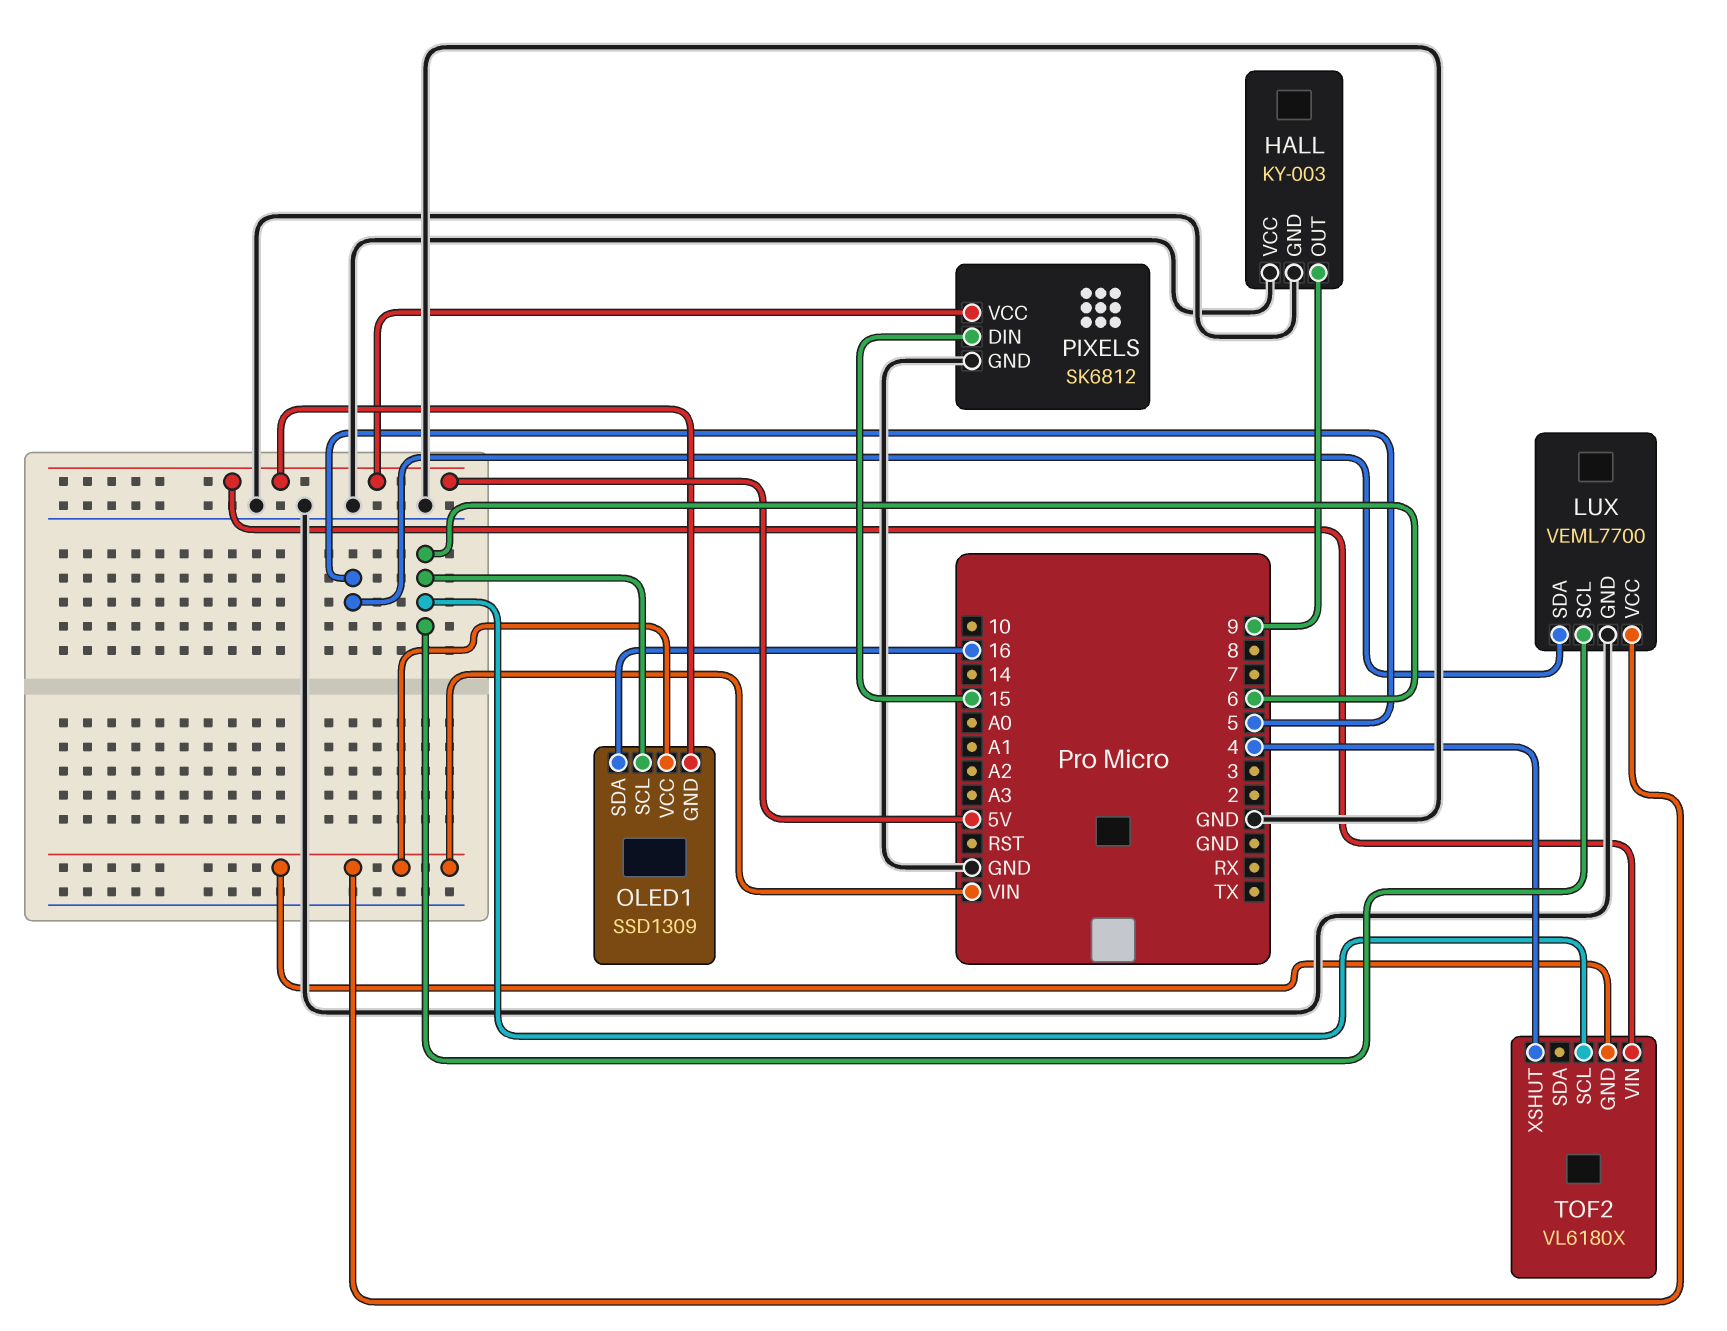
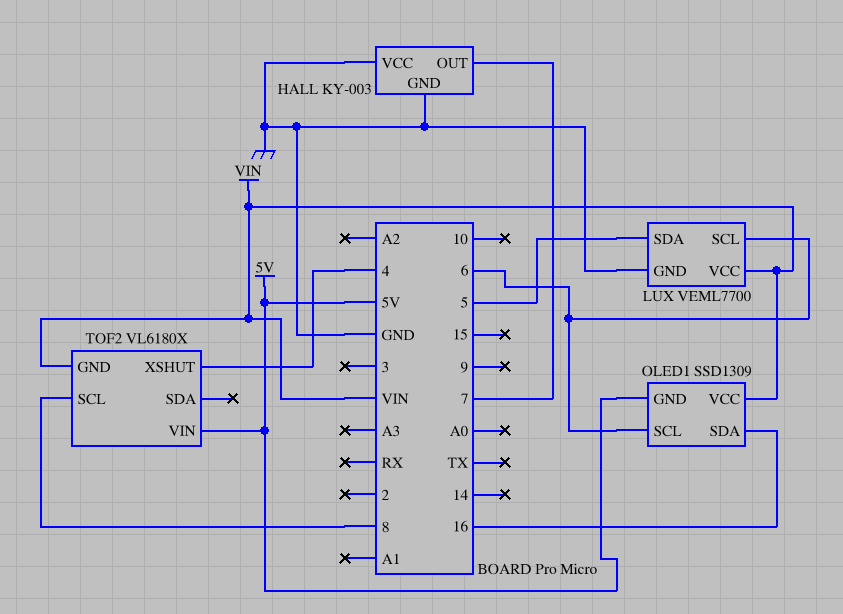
HALL pin OUT: 9 -> 7
PIXELS: SK6812 -> none
PIXELS pin DIN: 15 -> none
PIXELS pin GND: GND -> none
PIXELS pin VCC: 5V -> none
TOF2 pin SCL: 6 -> 8

